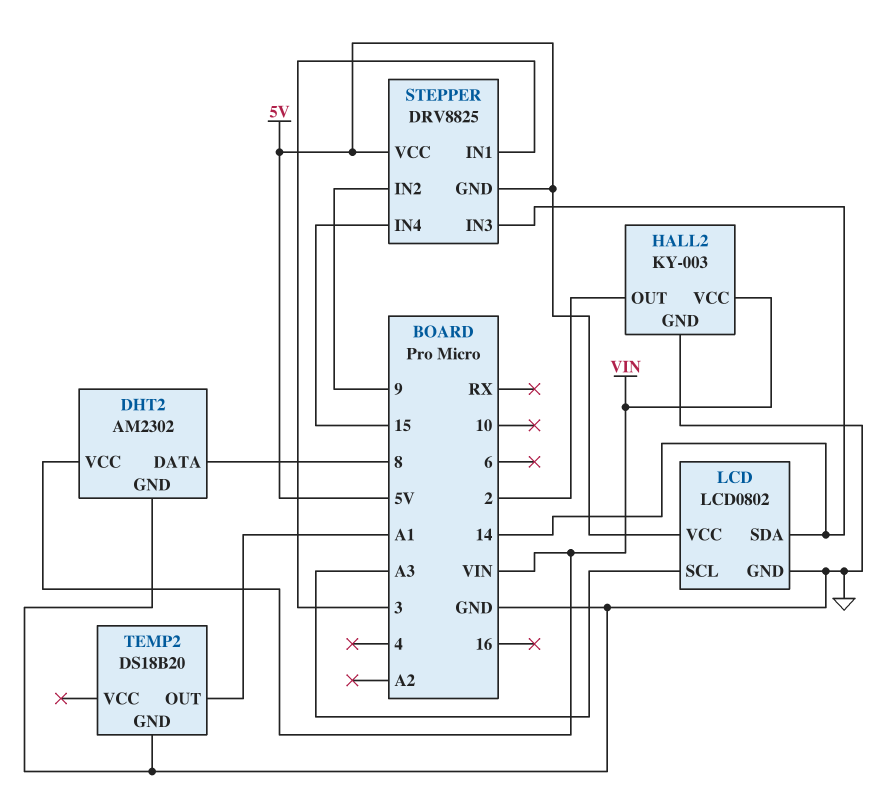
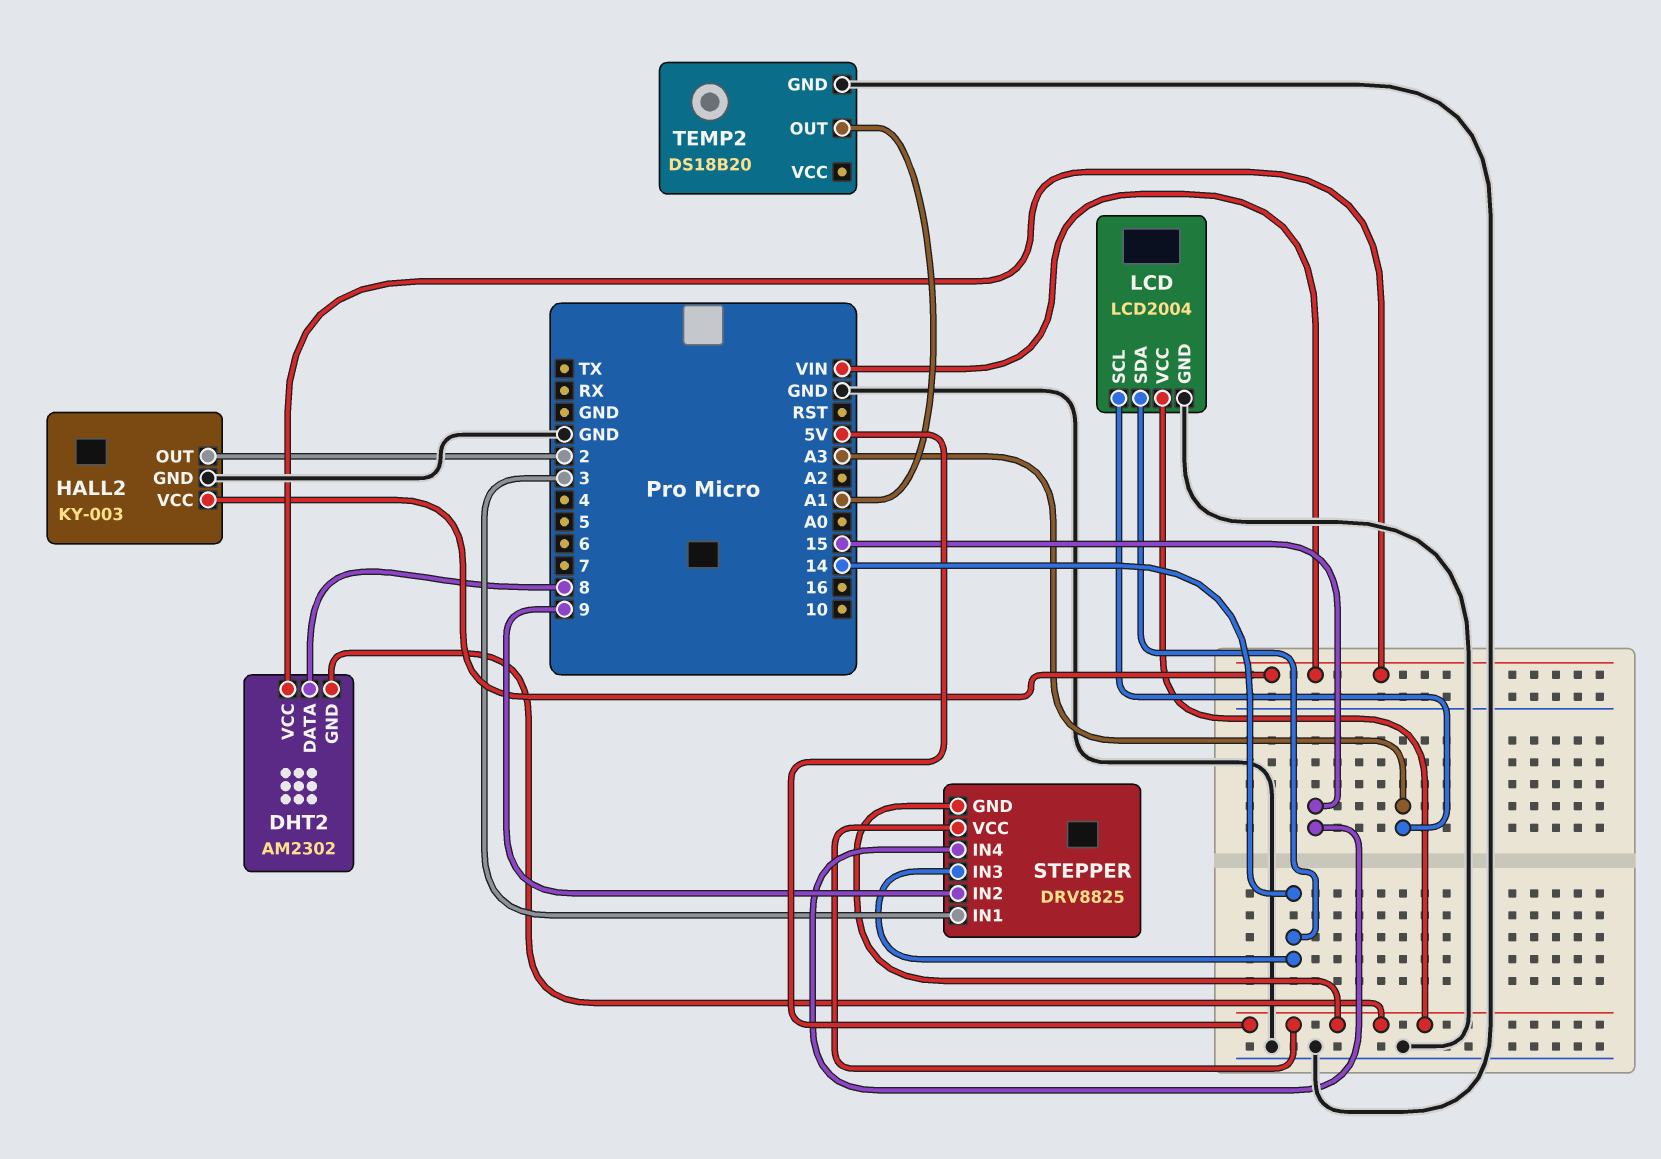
DHT2 pin GND: GND -> 5V
LCD: LCD0802 -> LCD2004

